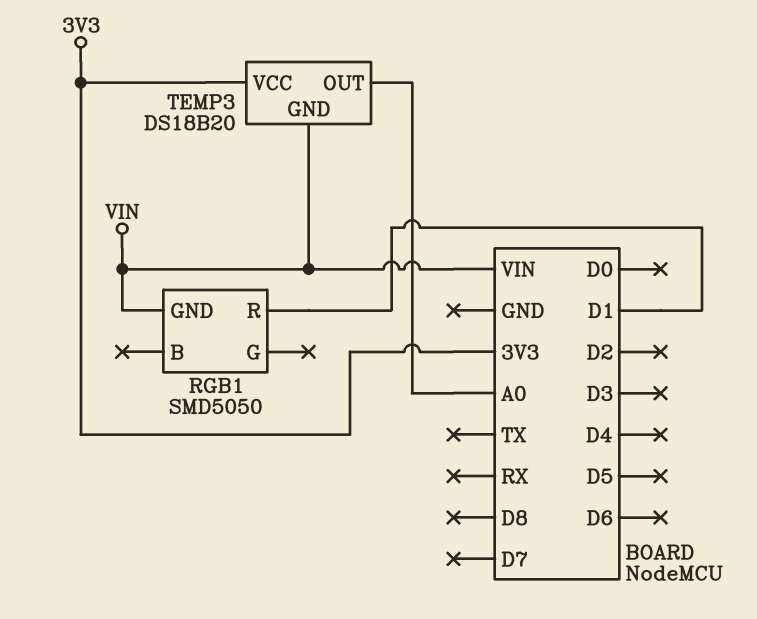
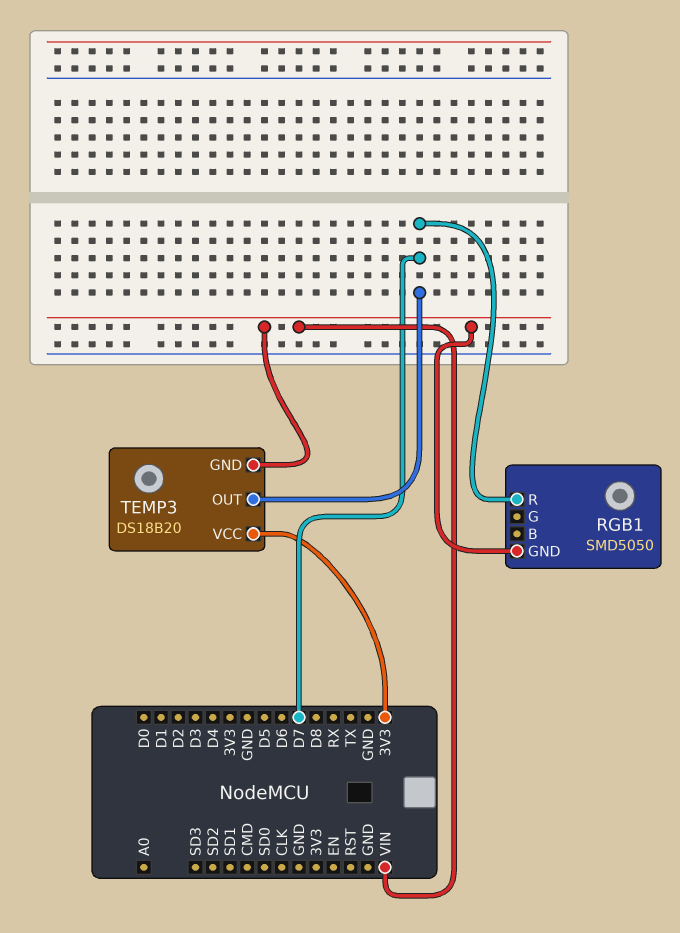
RGB1 pin R: D1 -> D7
TEMP3 pin OUT: A0 -> D7

